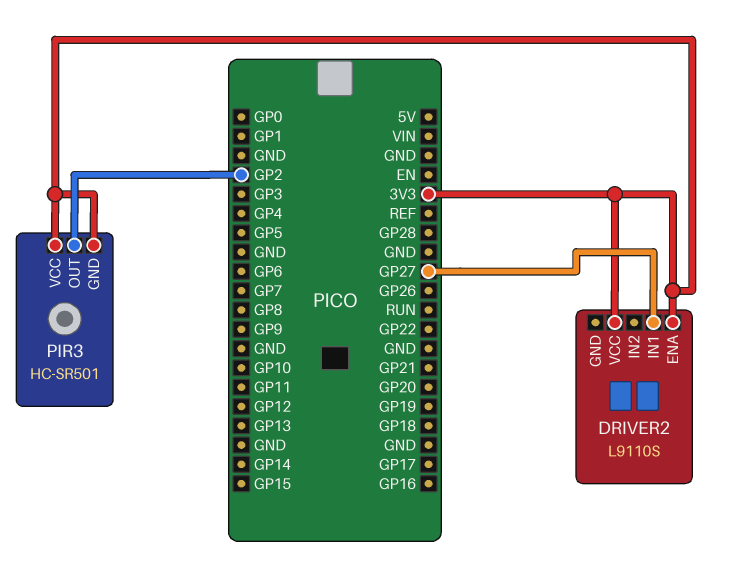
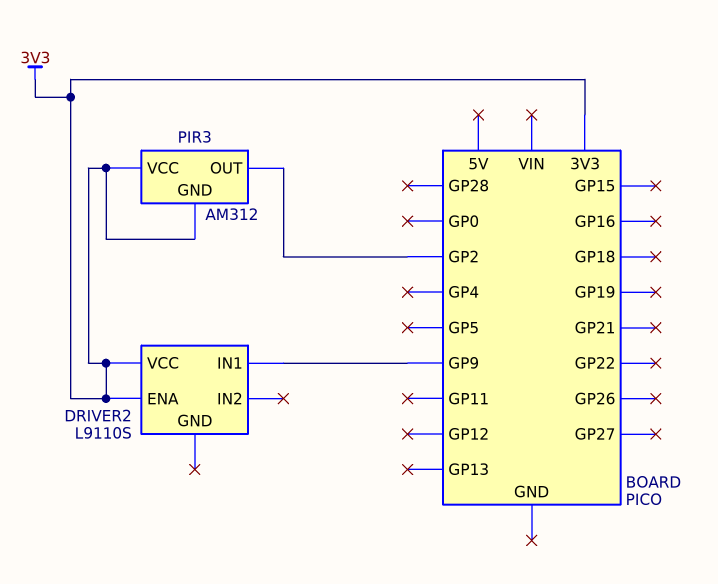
DRIVER2 pin IN1: GP27 -> GP9
PIR3: HC-SR501 -> AM312

